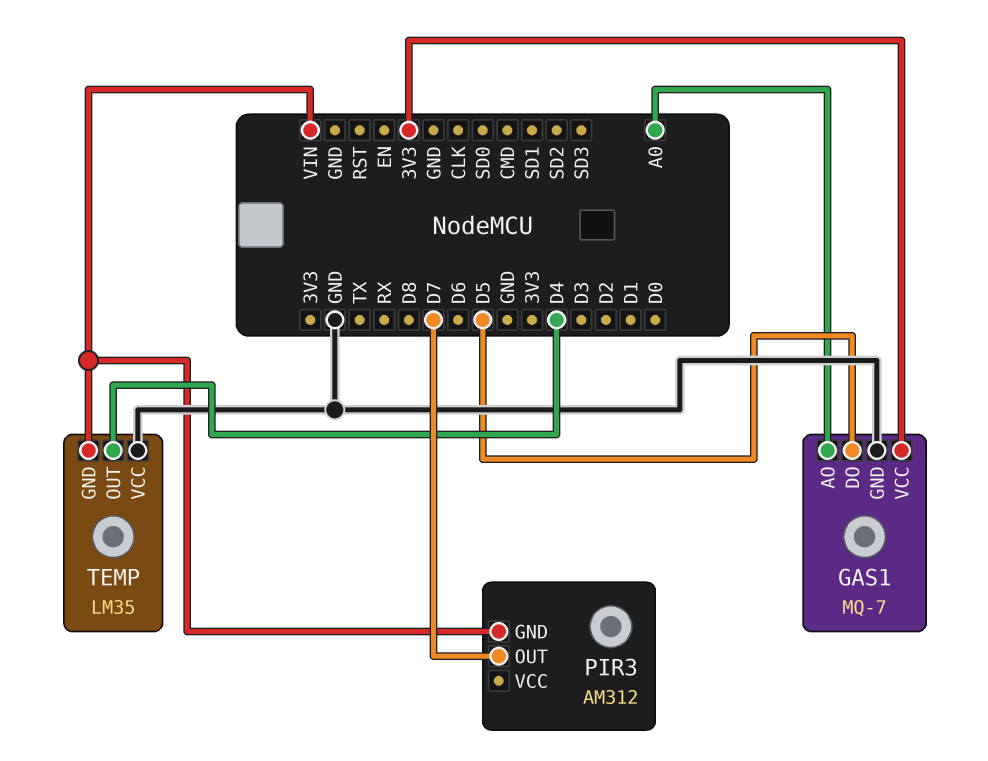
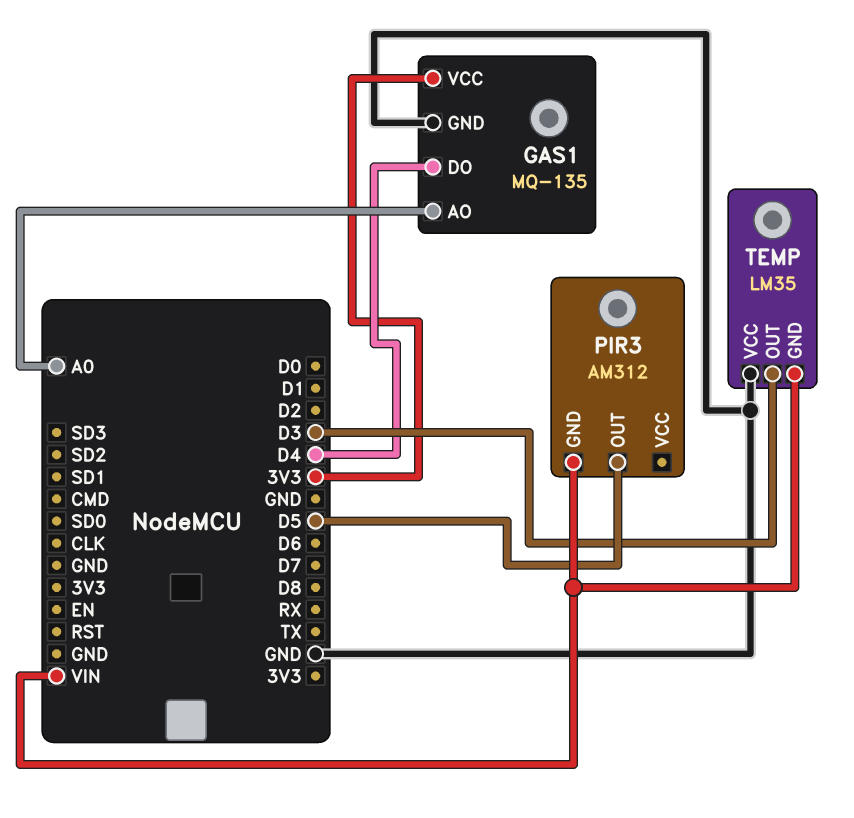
GAS1: MQ-7 -> MQ-135
GAS1 pin DO: D5 -> D4
PIR3 pin OUT: D7 -> D5
TEMP pin OUT: D4 -> D3

